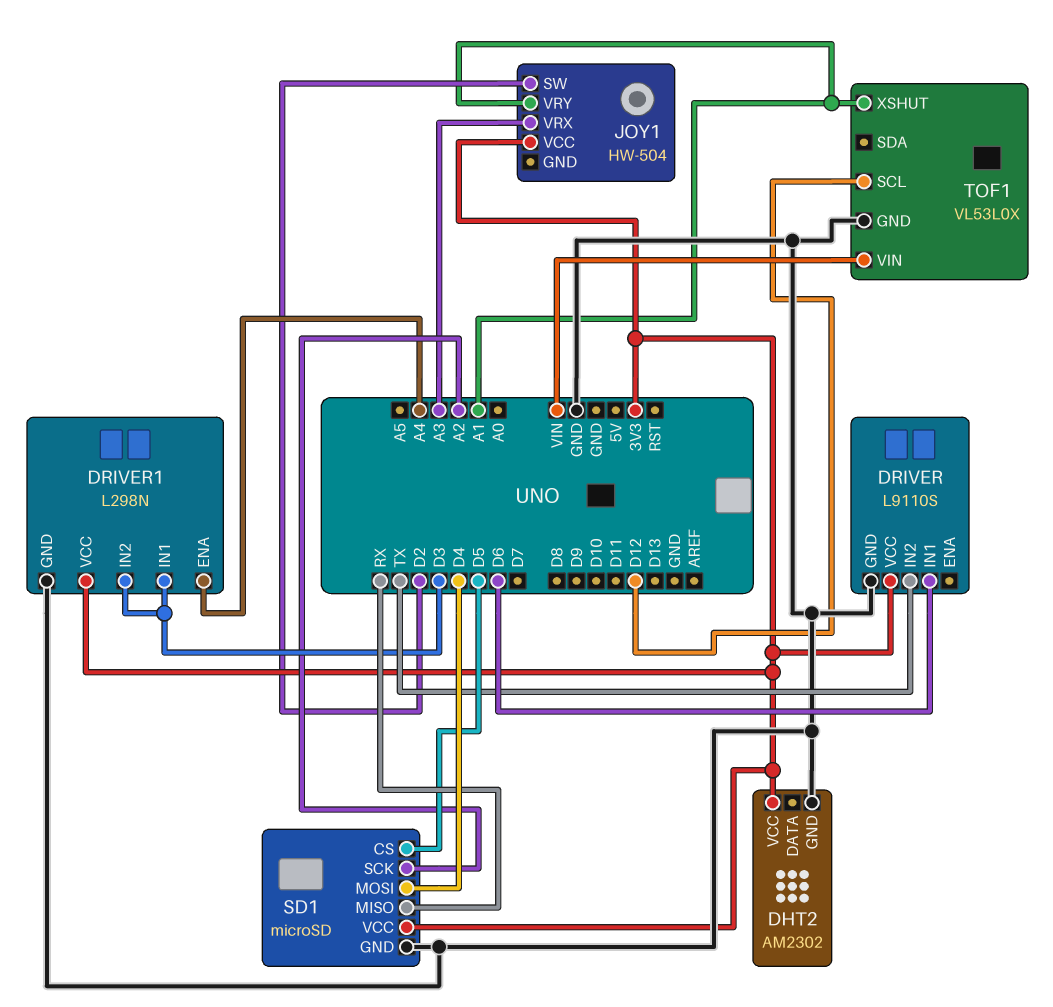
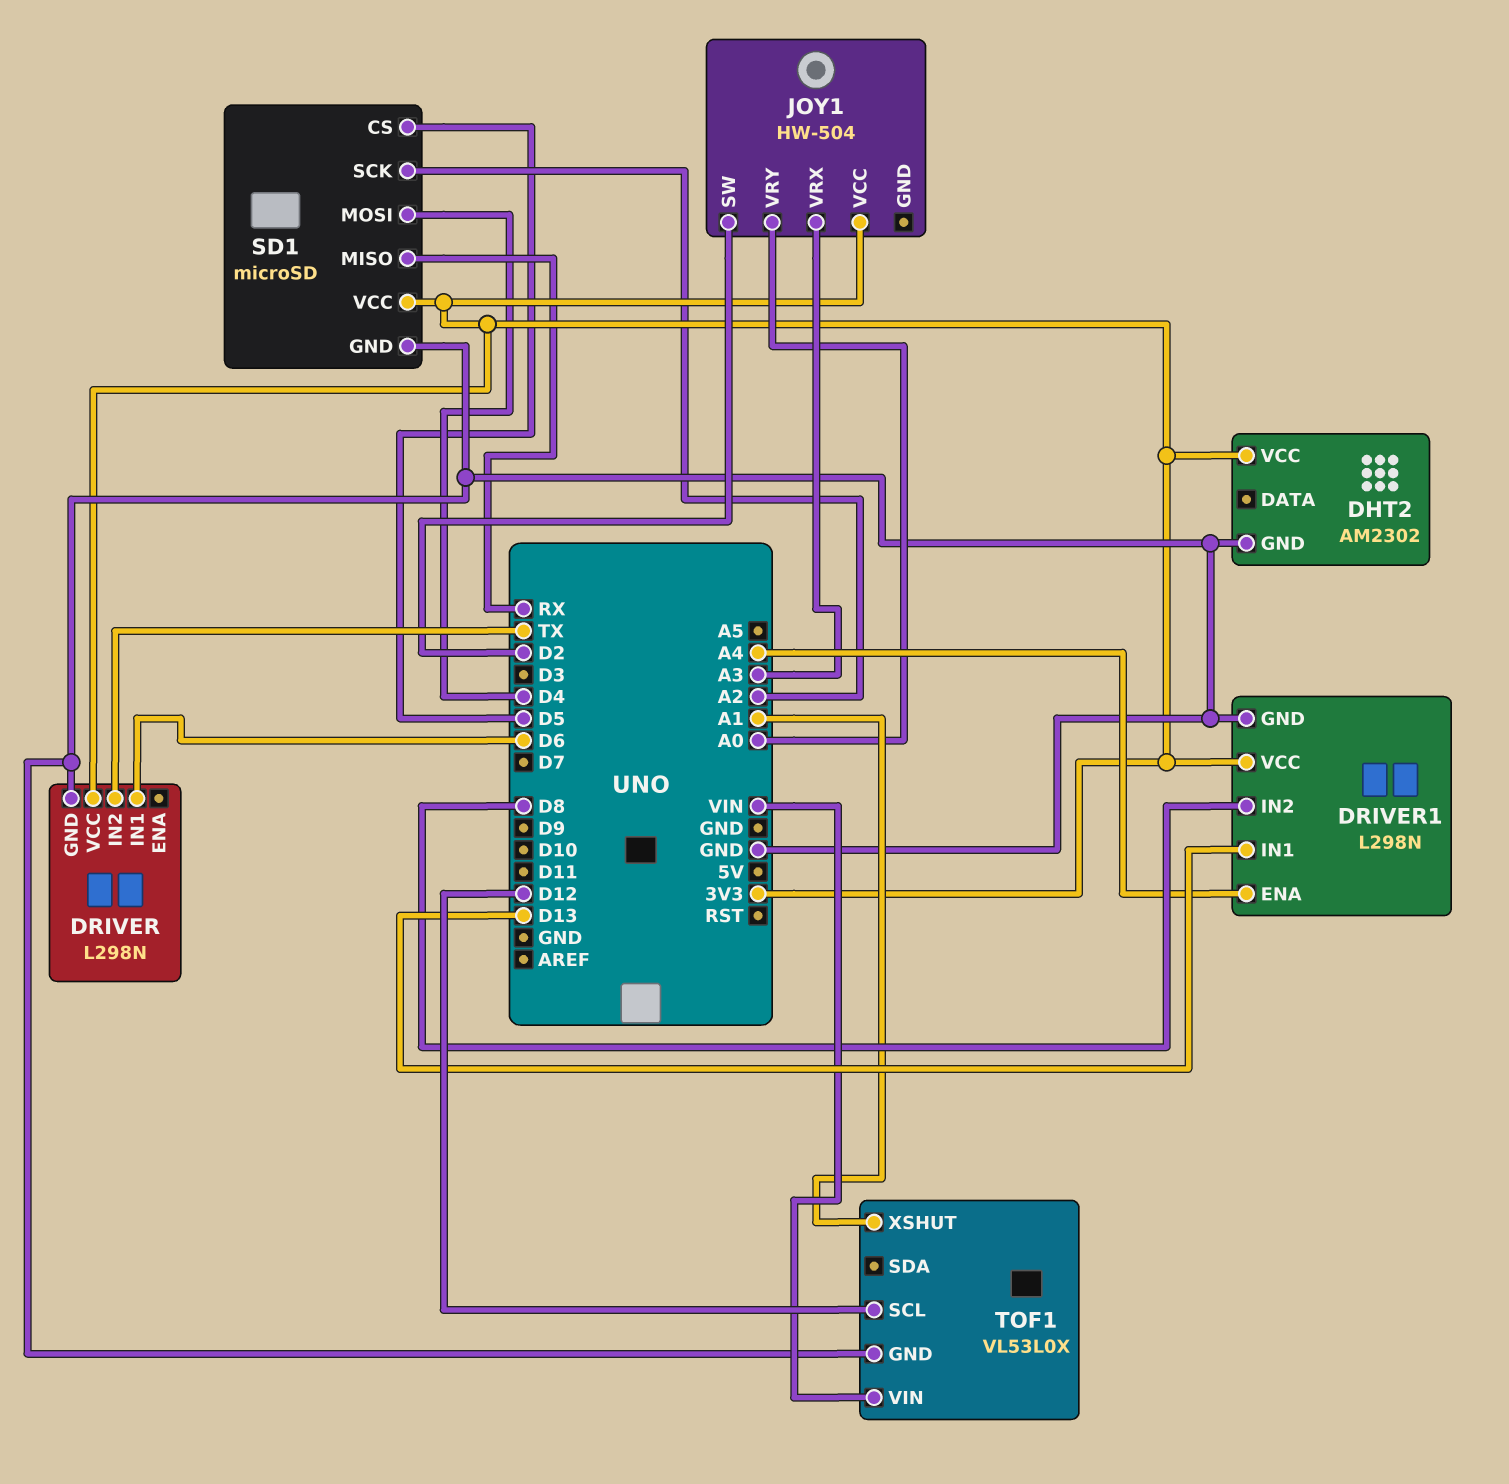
DRIVER: L9110S -> L298N
DRIVER1 pin IN1: D3 -> D13
DRIVER1 pin IN2: D3 -> D8
JOY1 pin VRY: A1 -> A0

